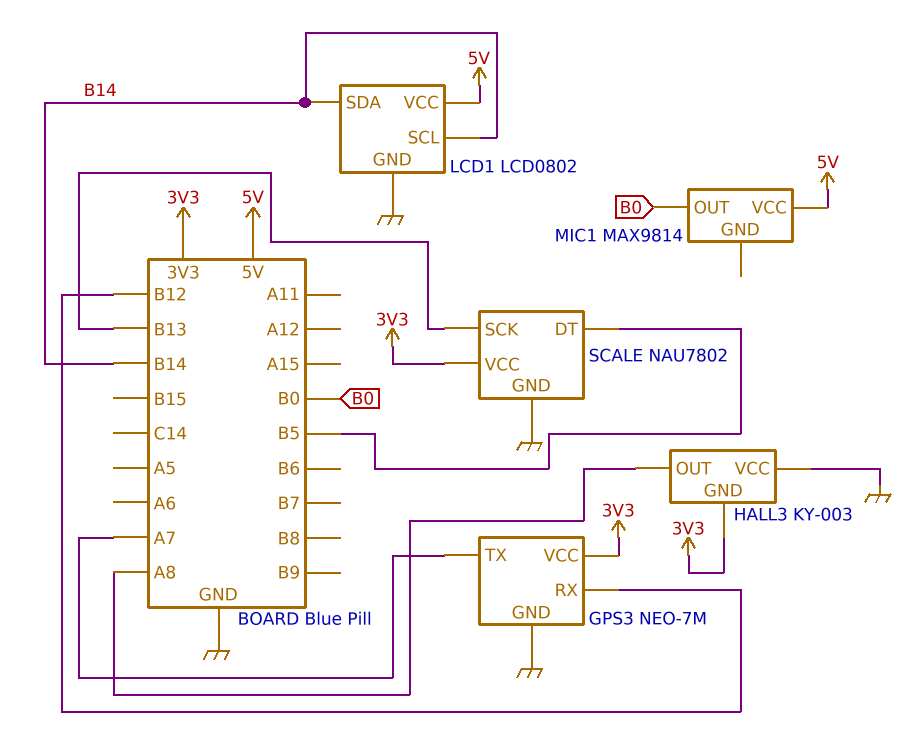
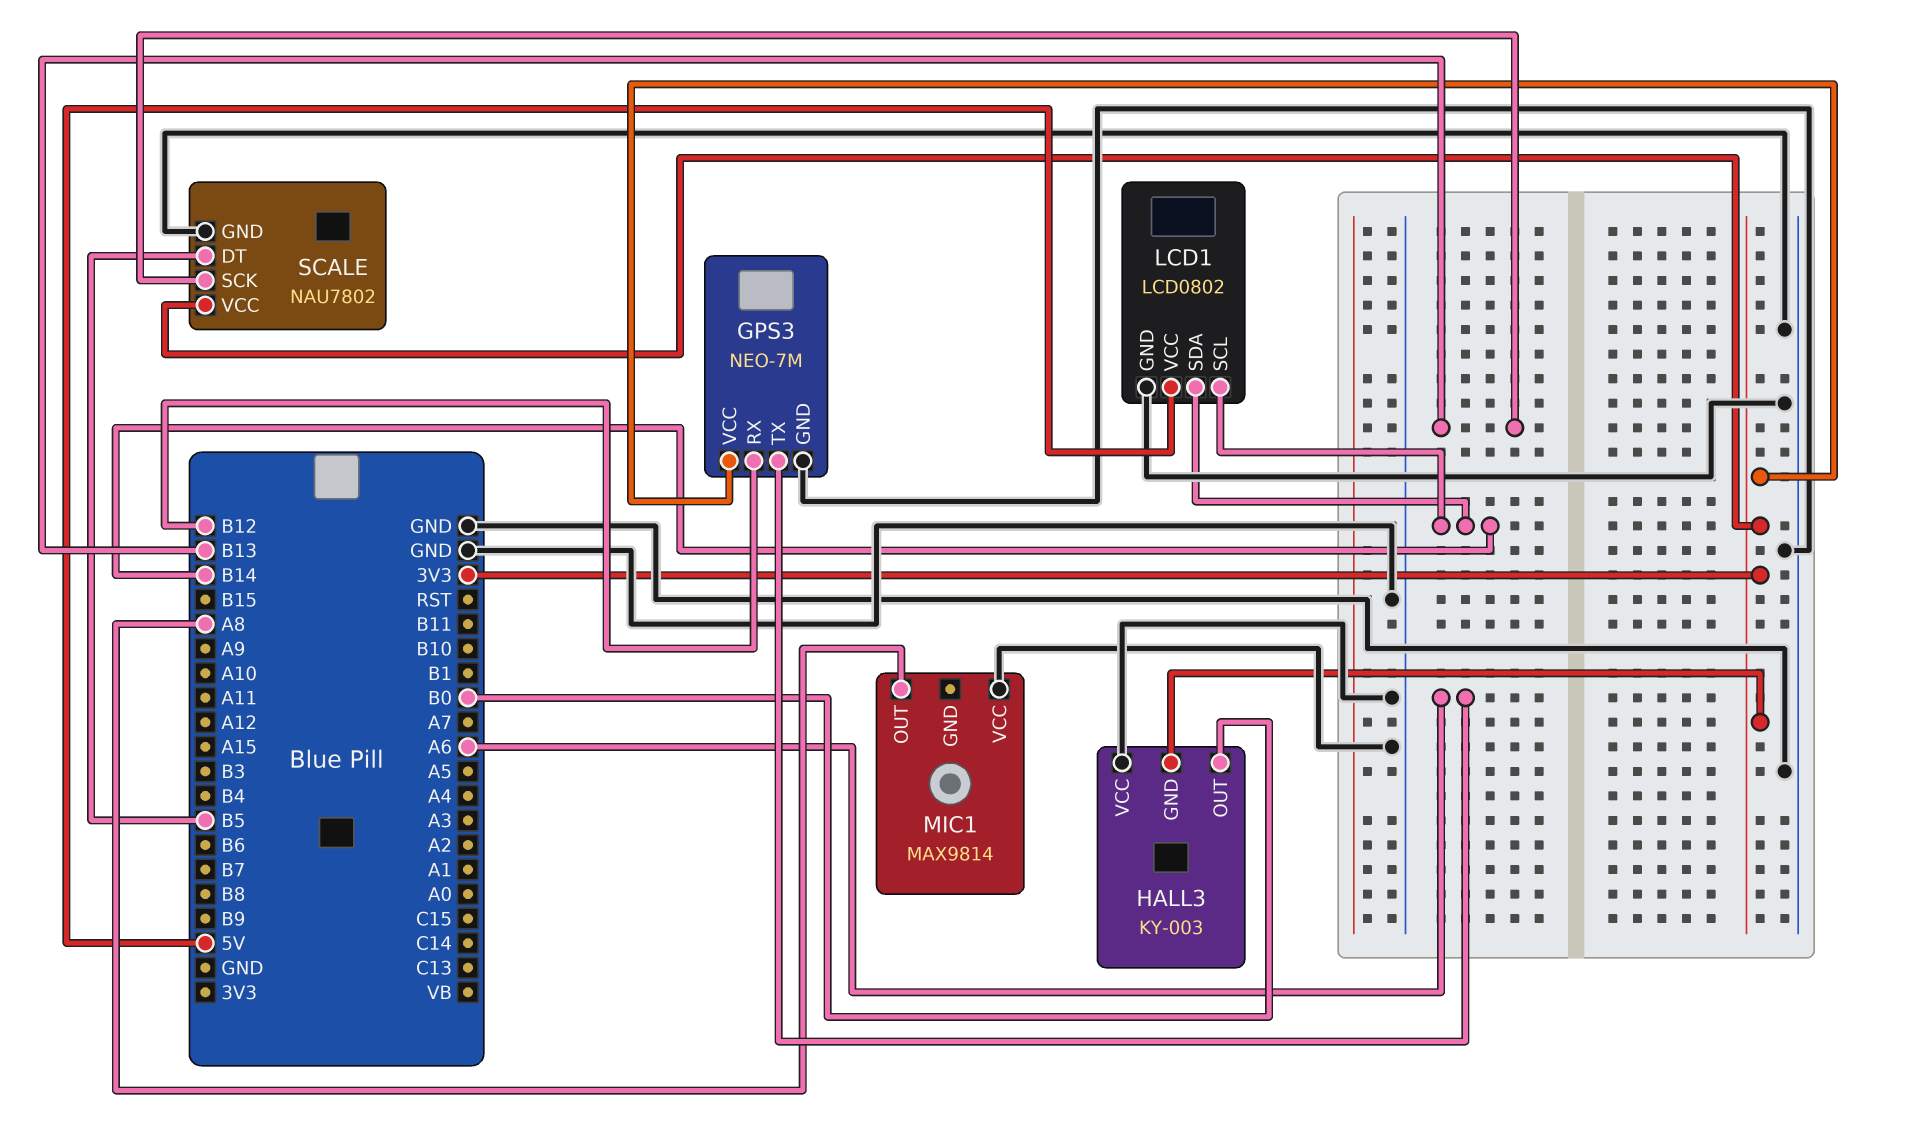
GPS3 pin TX: A7 -> A6
HALL3 pin OUT: A8 -> B0
MIC1 pin OUT: B0 -> A8
MIC1 pin VCC: 5V -> GND

